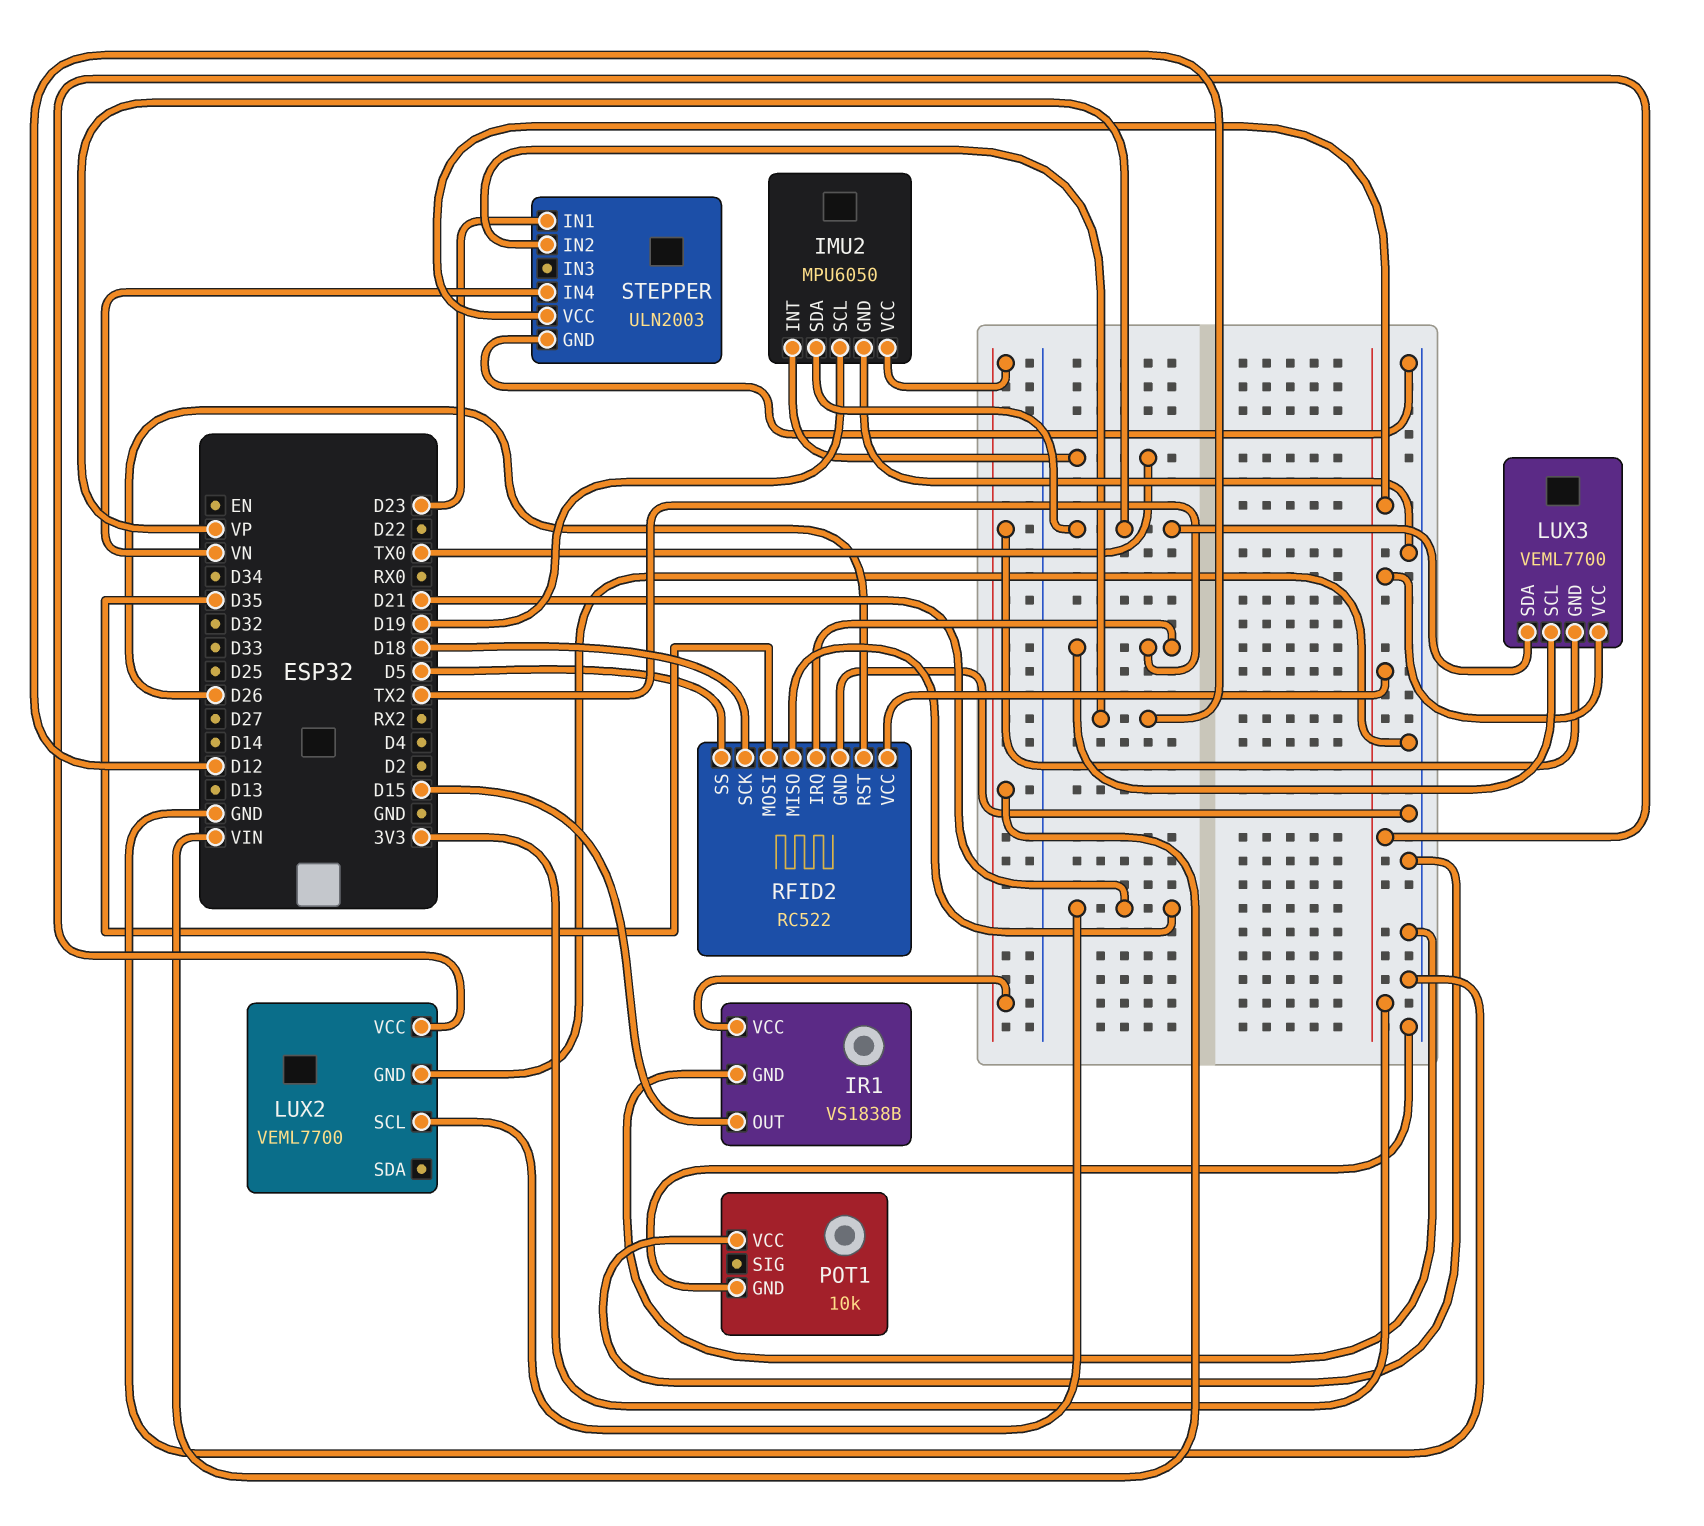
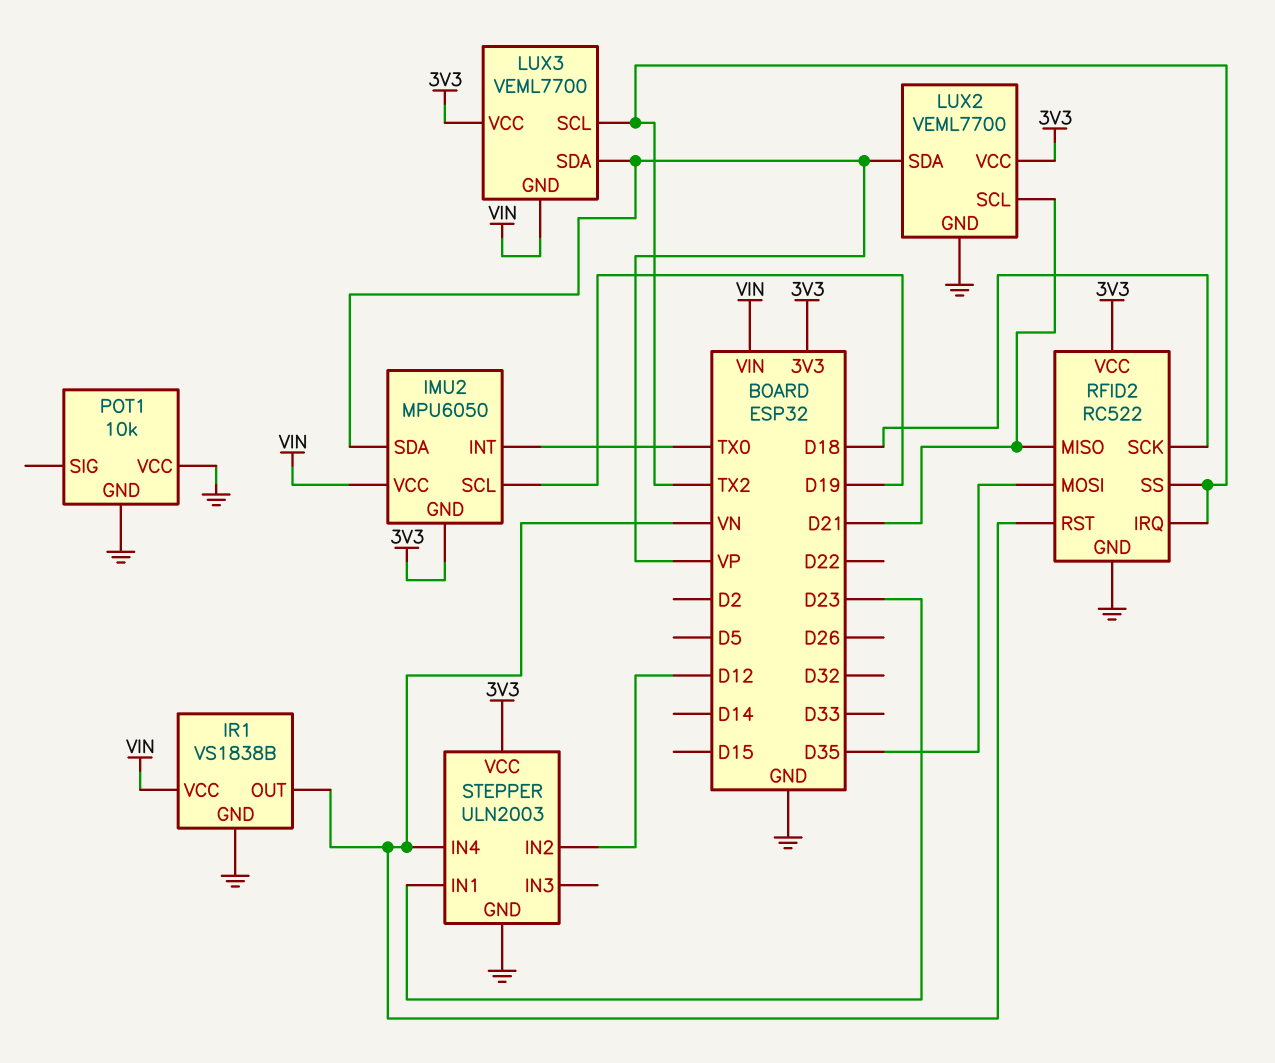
IMU2 pin GND: GND -> 3V3
IR1 pin OUT: D15 -> VN
LUX2 pin SDA: none -> VP
RFID2 pin RST: D26 -> VN
RFID2 pin SS: D5 -> TX2

